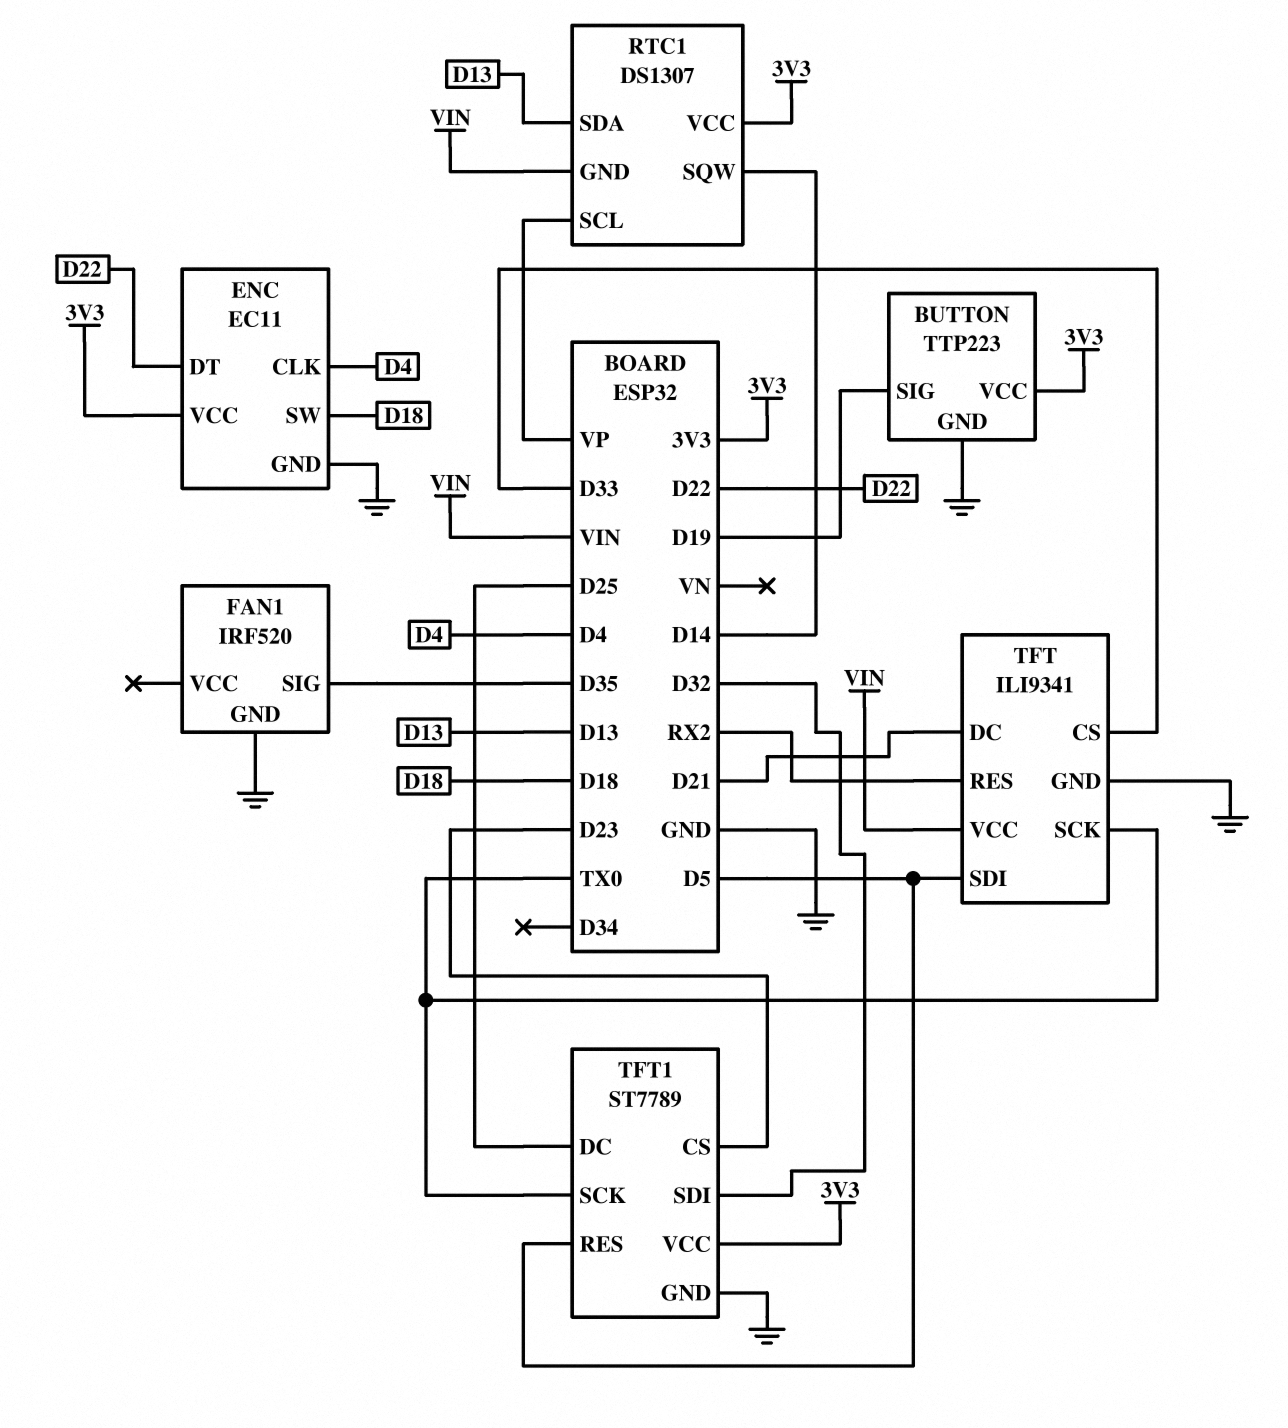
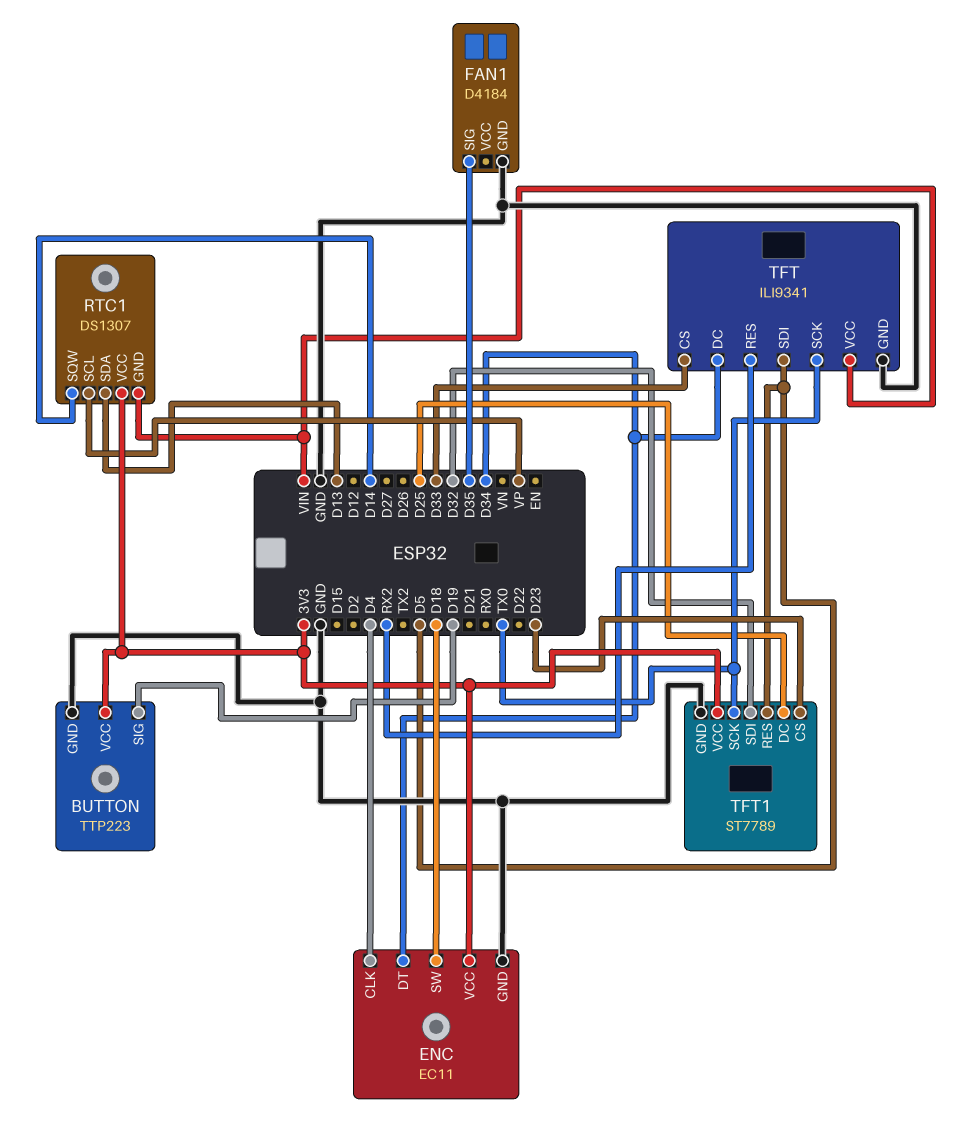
ENC pin DT: D22 -> D34
FAN1: IRF520 -> D4184
TFT pin DC: D21 -> D34

